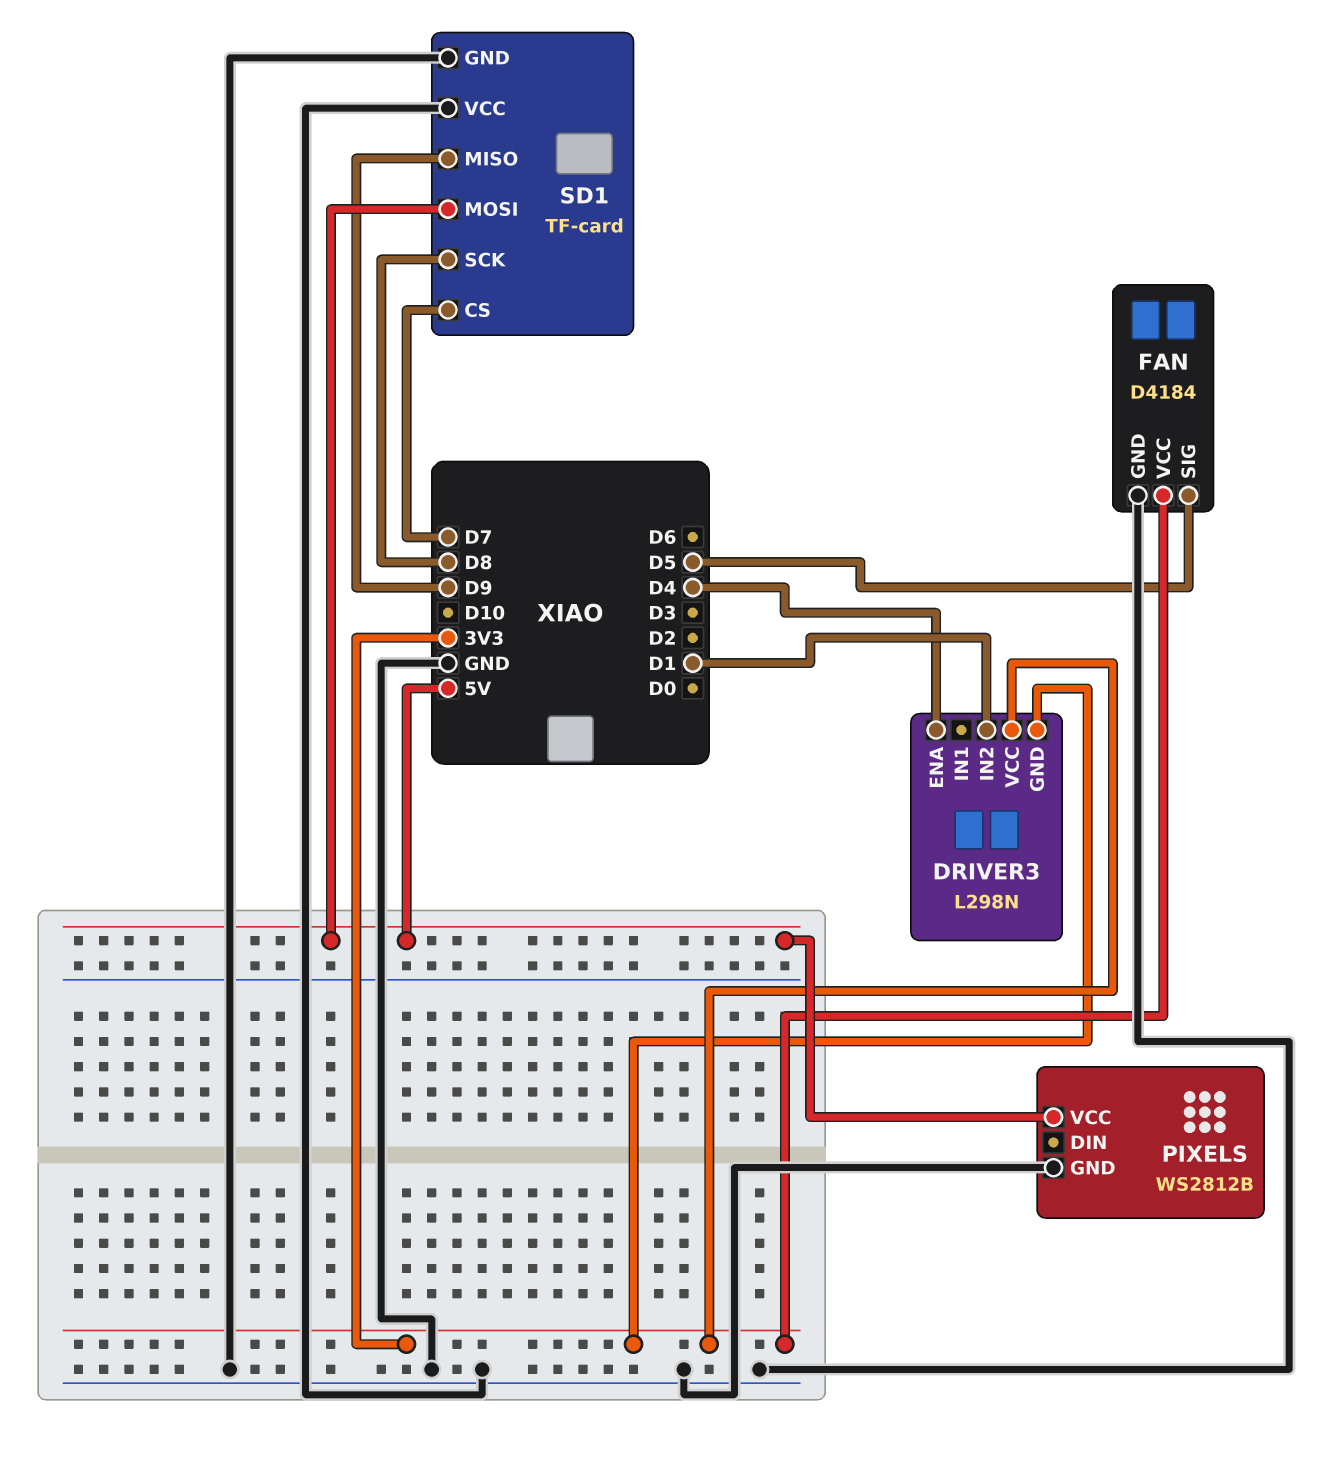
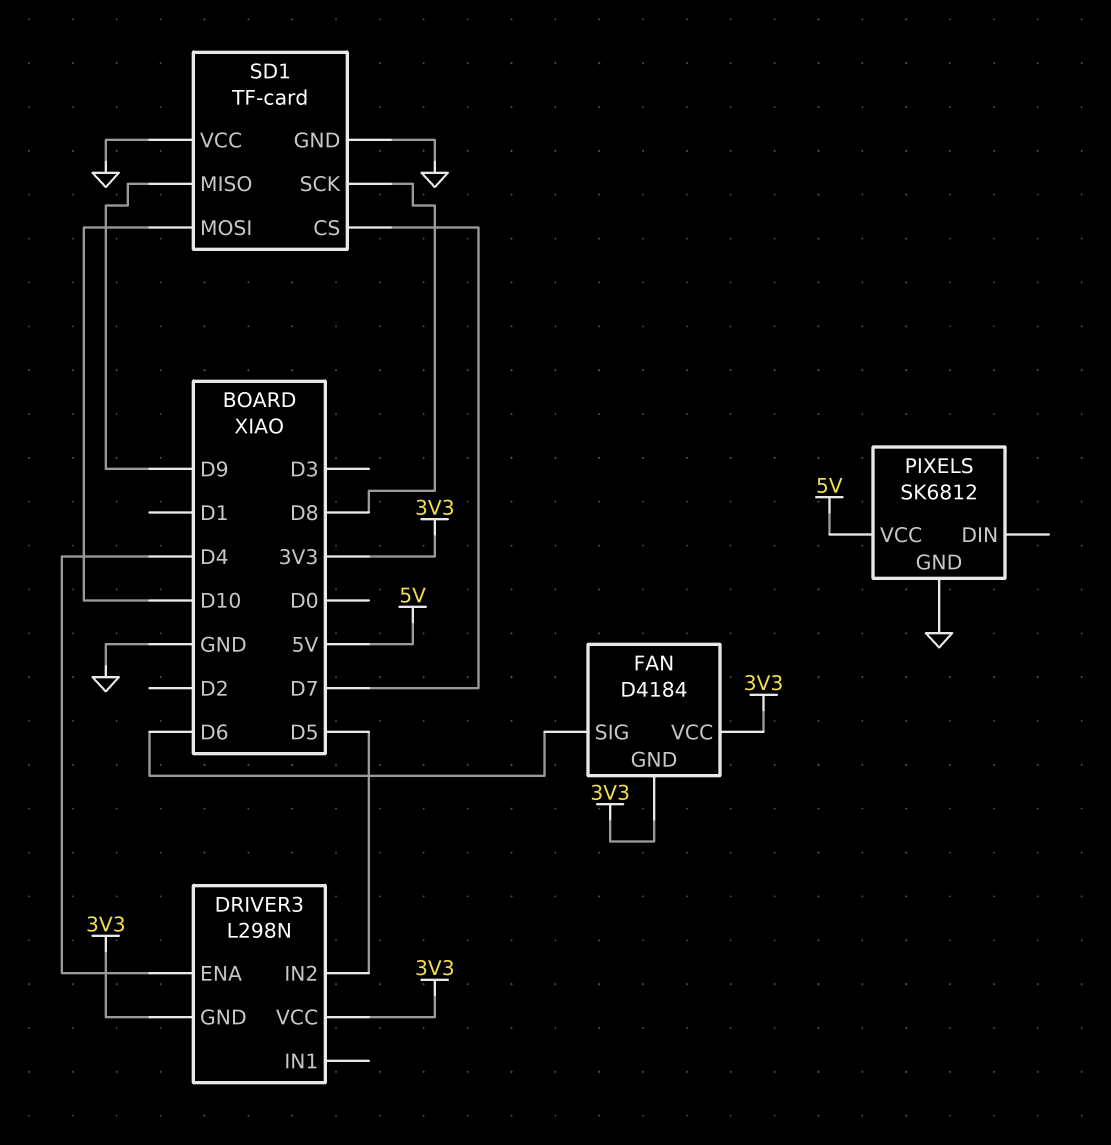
DRIVER3 pin IN2: D1 -> D5
FAN pin GND: GND -> 3V3
FAN pin SIG: D5 -> D6
PIXELS: WS2812B -> SK6812
SD1 pin MOSI: 5V -> D10

